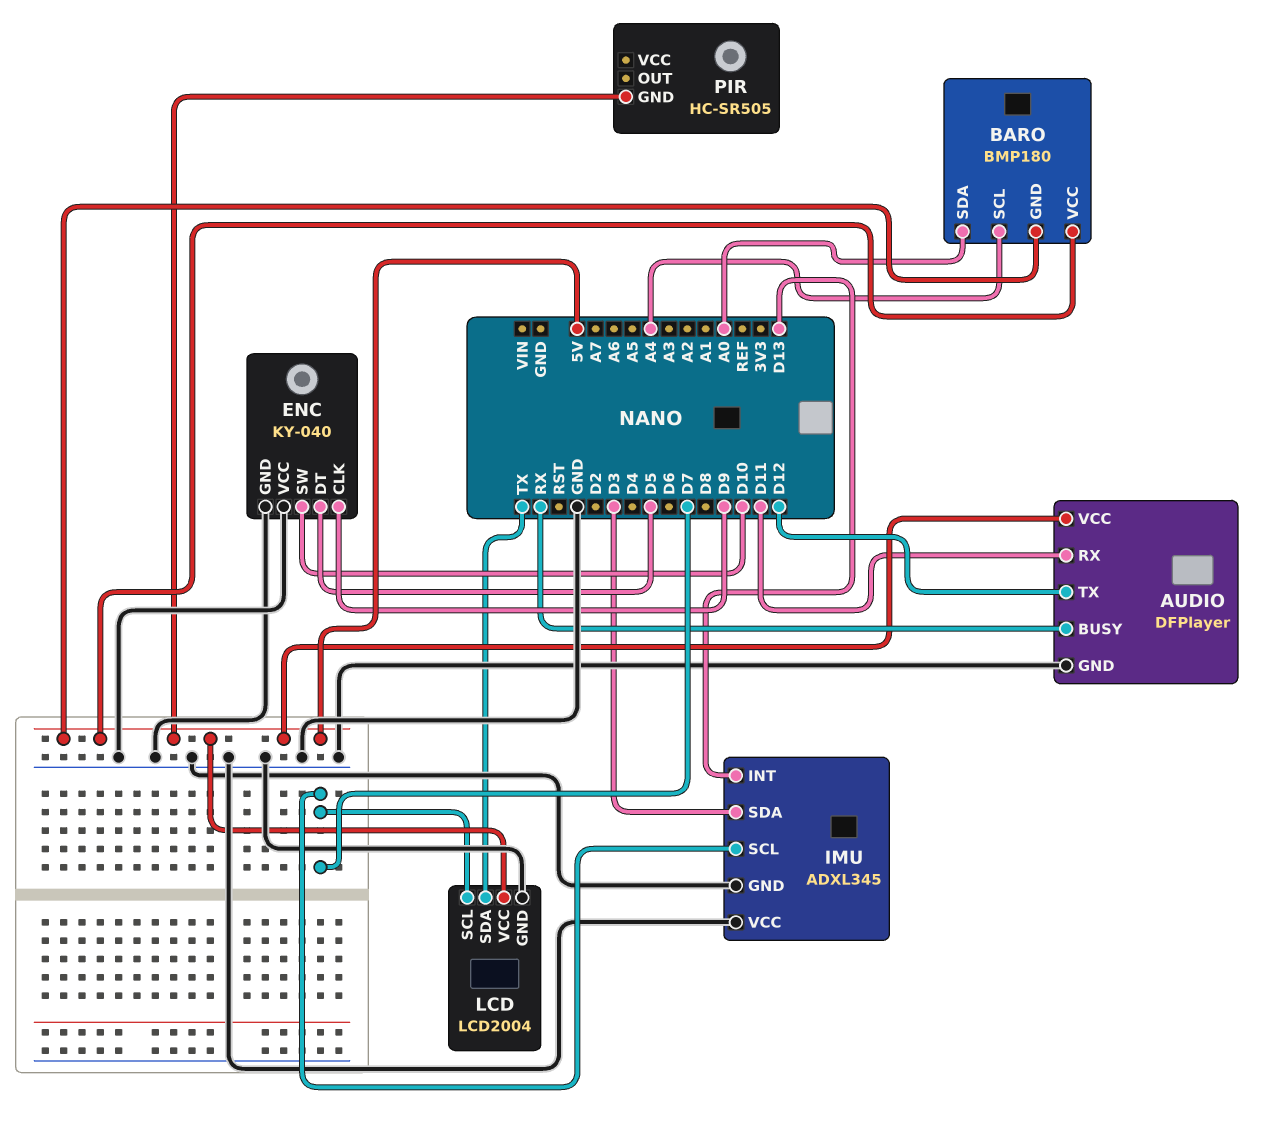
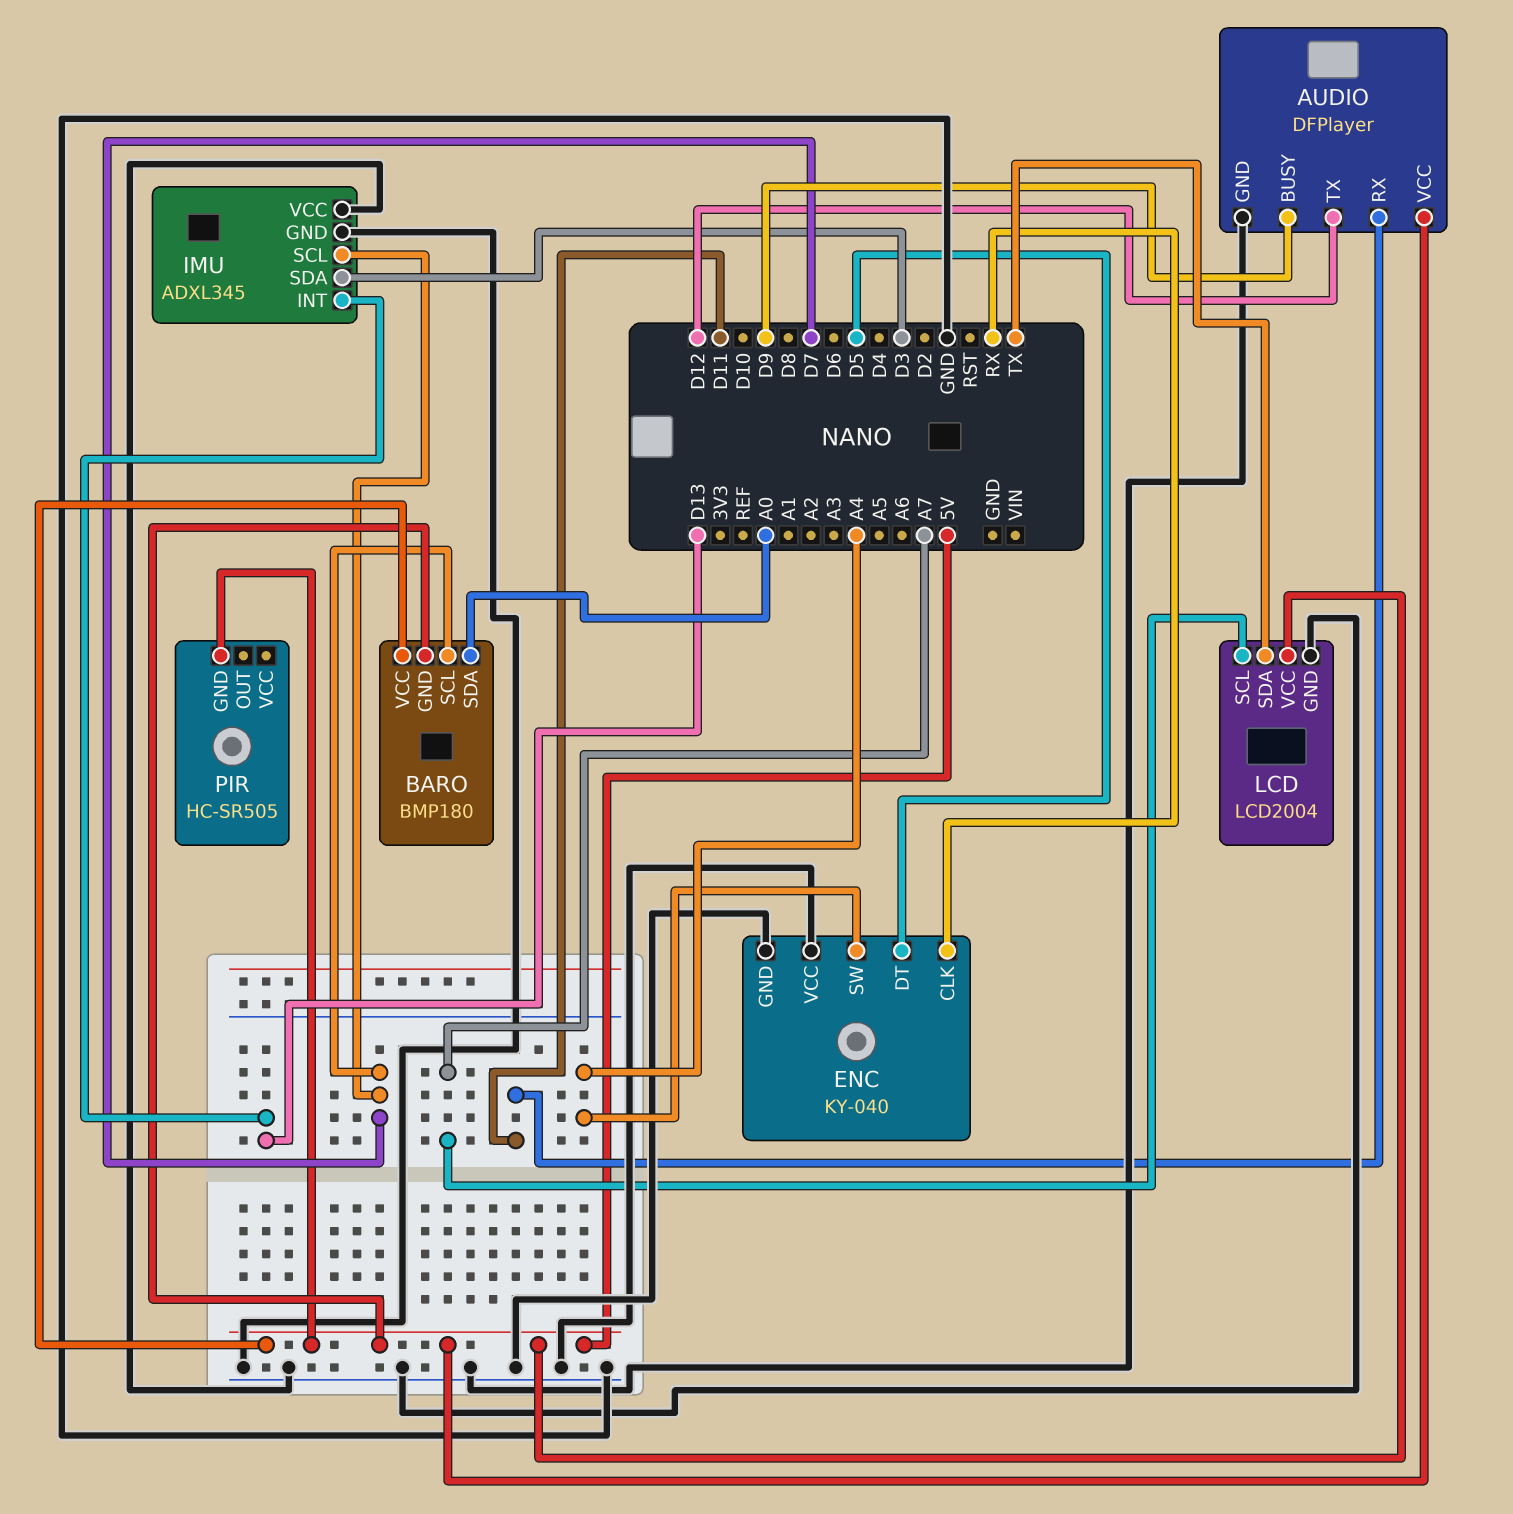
AUDIO pin BUSY: RX -> D9
BARO pin SCL: A4 -> D7
ENC pin CLK: D9 -> RX
ENC pin SW: D10 -> A4
LCD pin SCL: D7 -> A7

